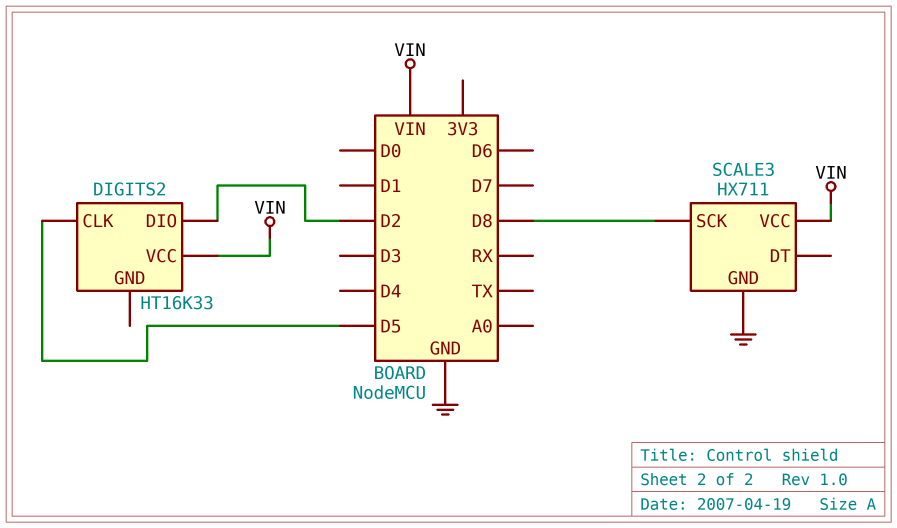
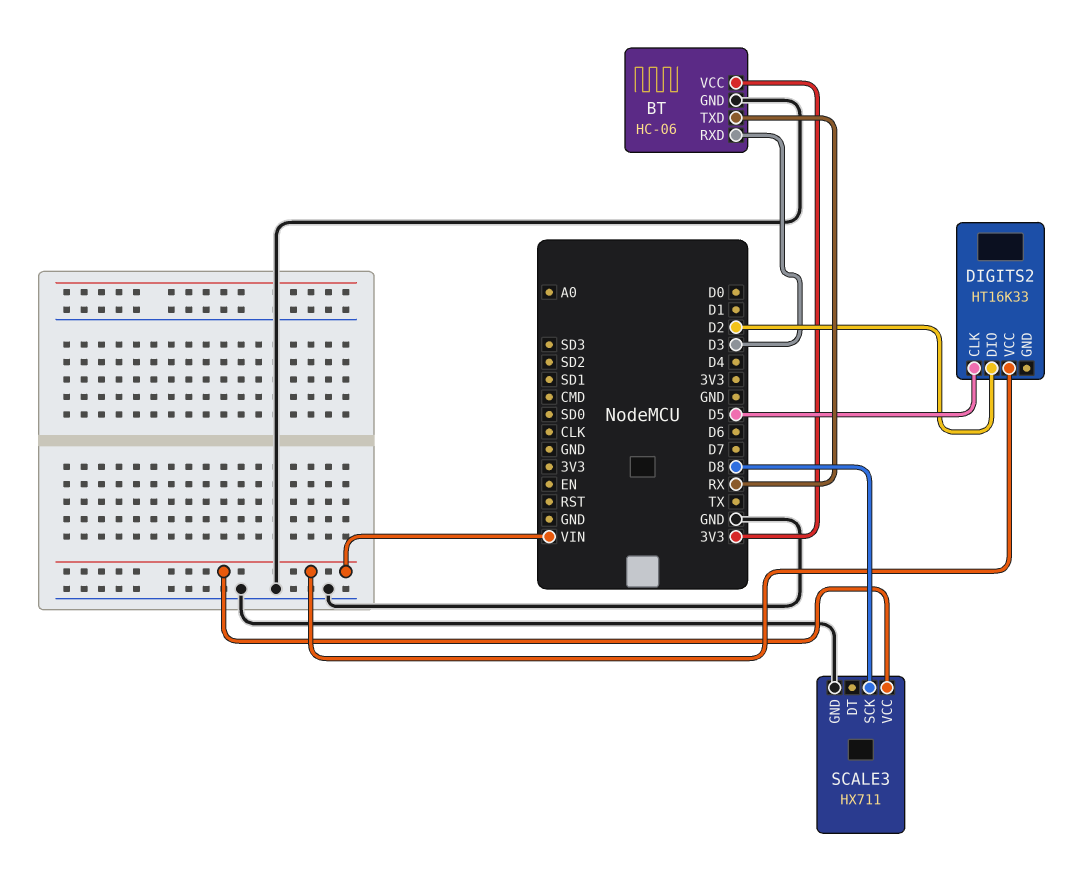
BT: none -> HC-06
BT pin GND: none -> GND
BT pin RXD: none -> D3
BT pin TXD: none -> RX
BT pin VCC: none -> 3V3

